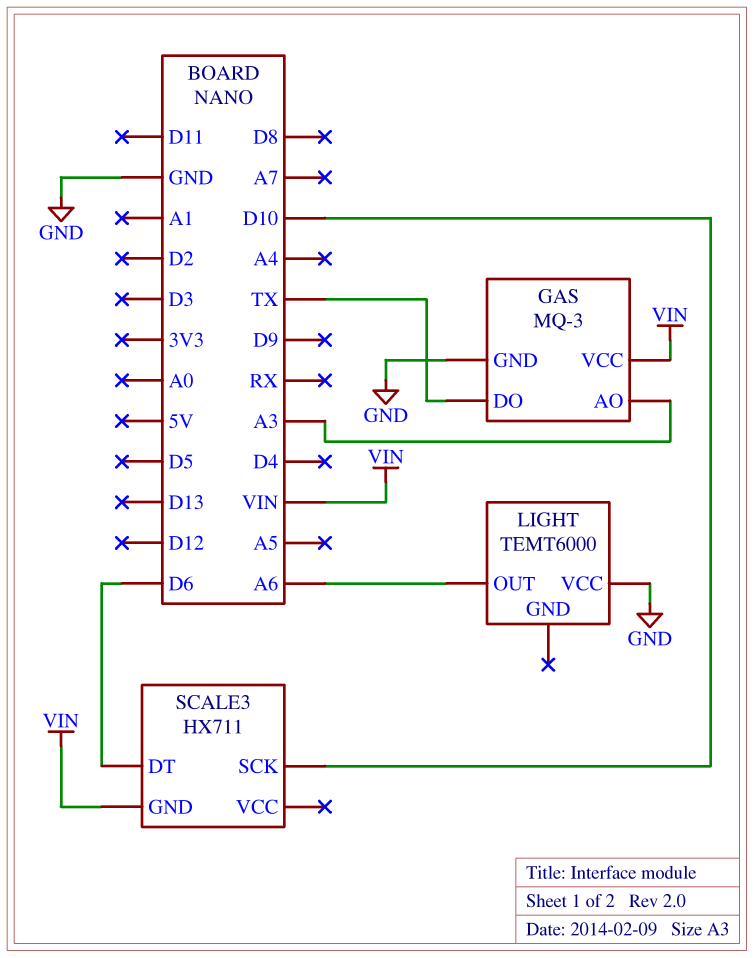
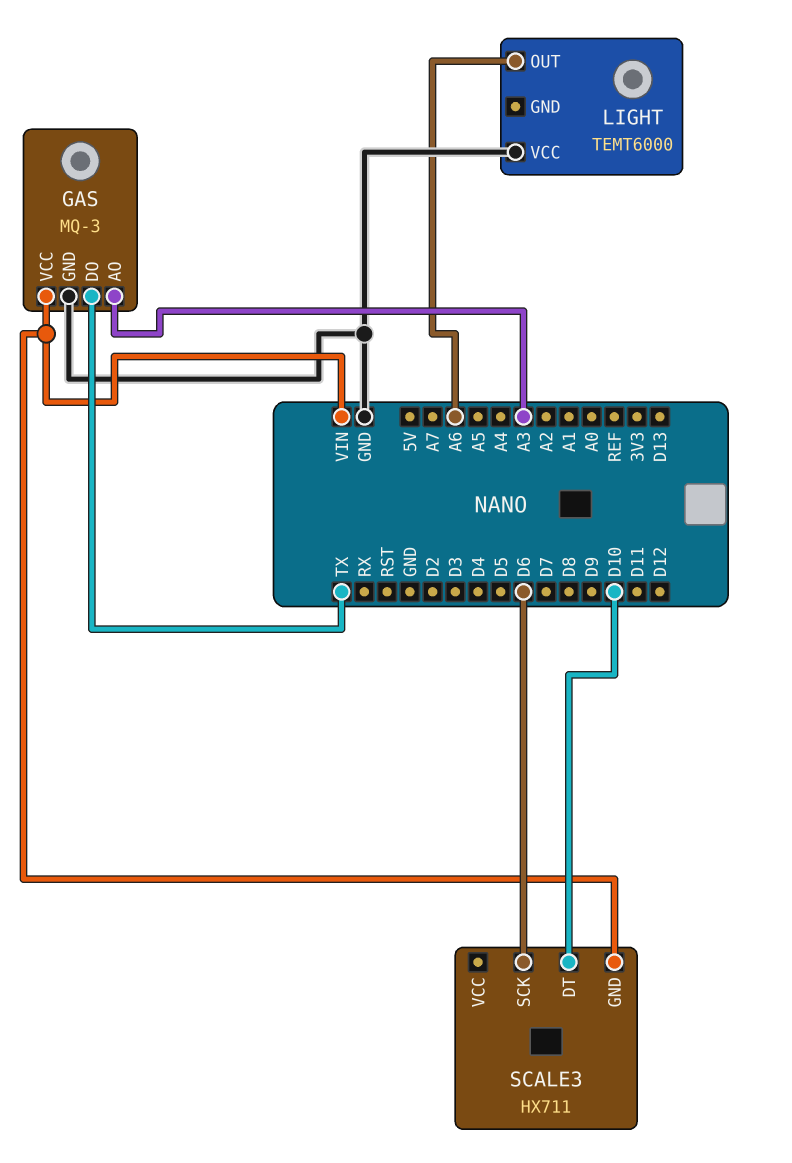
SCALE3 pin DT: D6 -> D10
SCALE3 pin SCK: D10 -> D6

